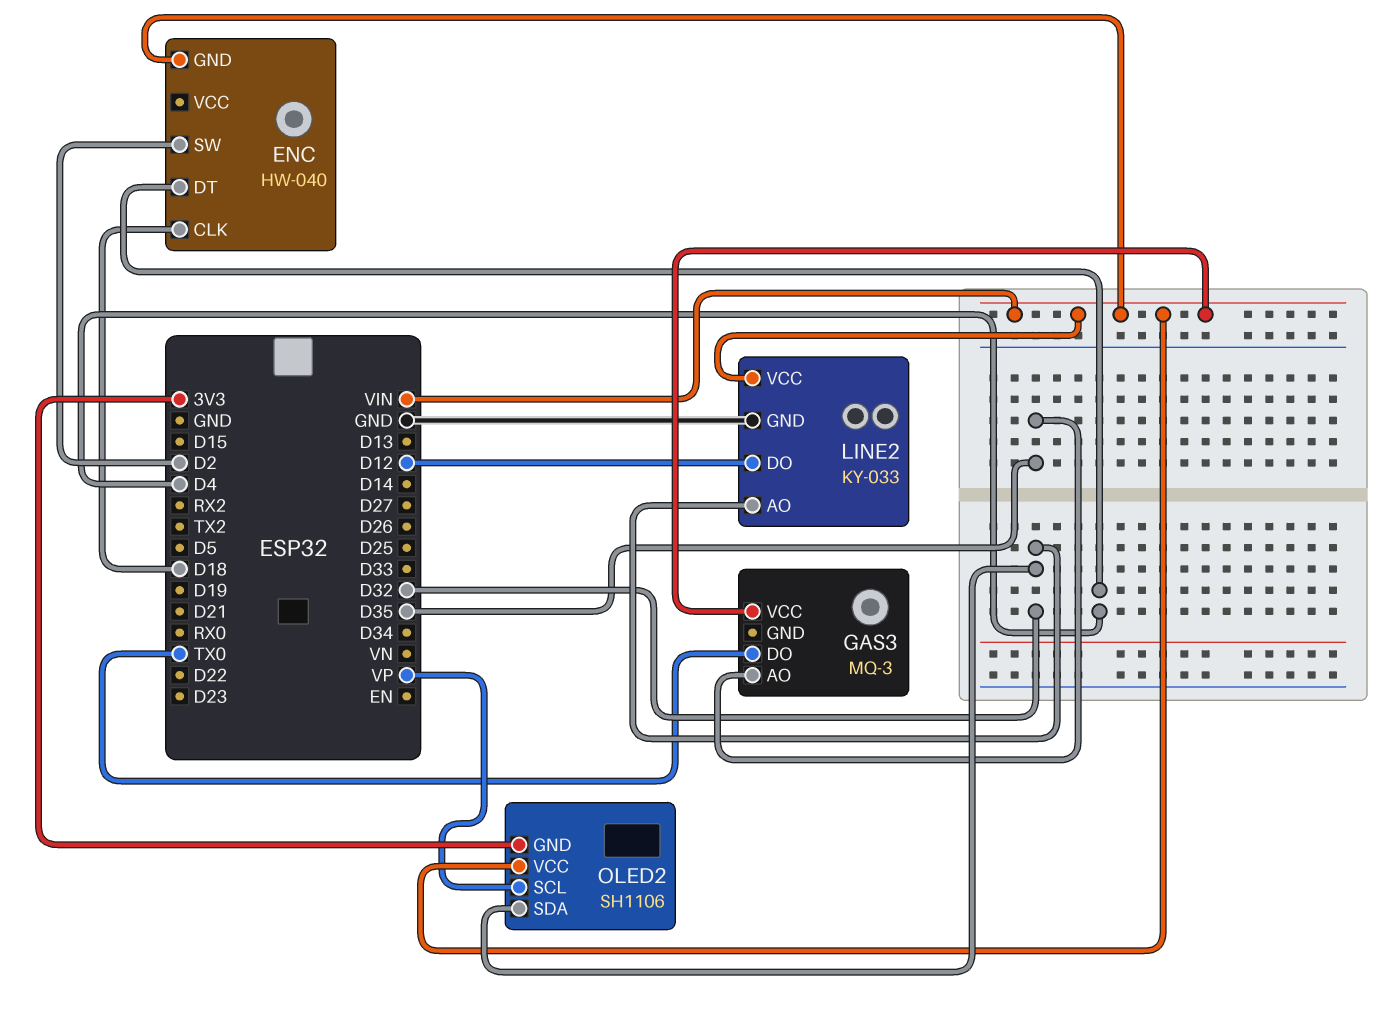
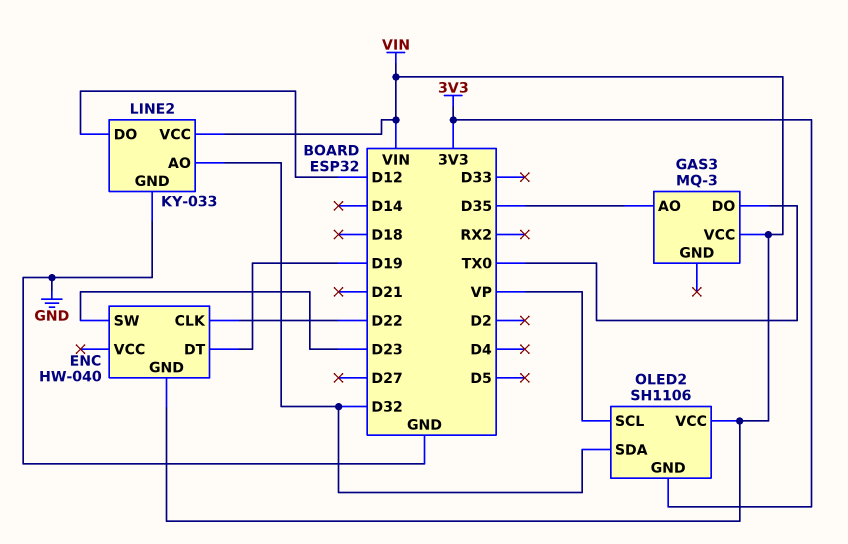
ENC pin CLK: D18 -> D22
ENC pin DT: D4 -> D19
ENC pin SW: D2 -> D23

